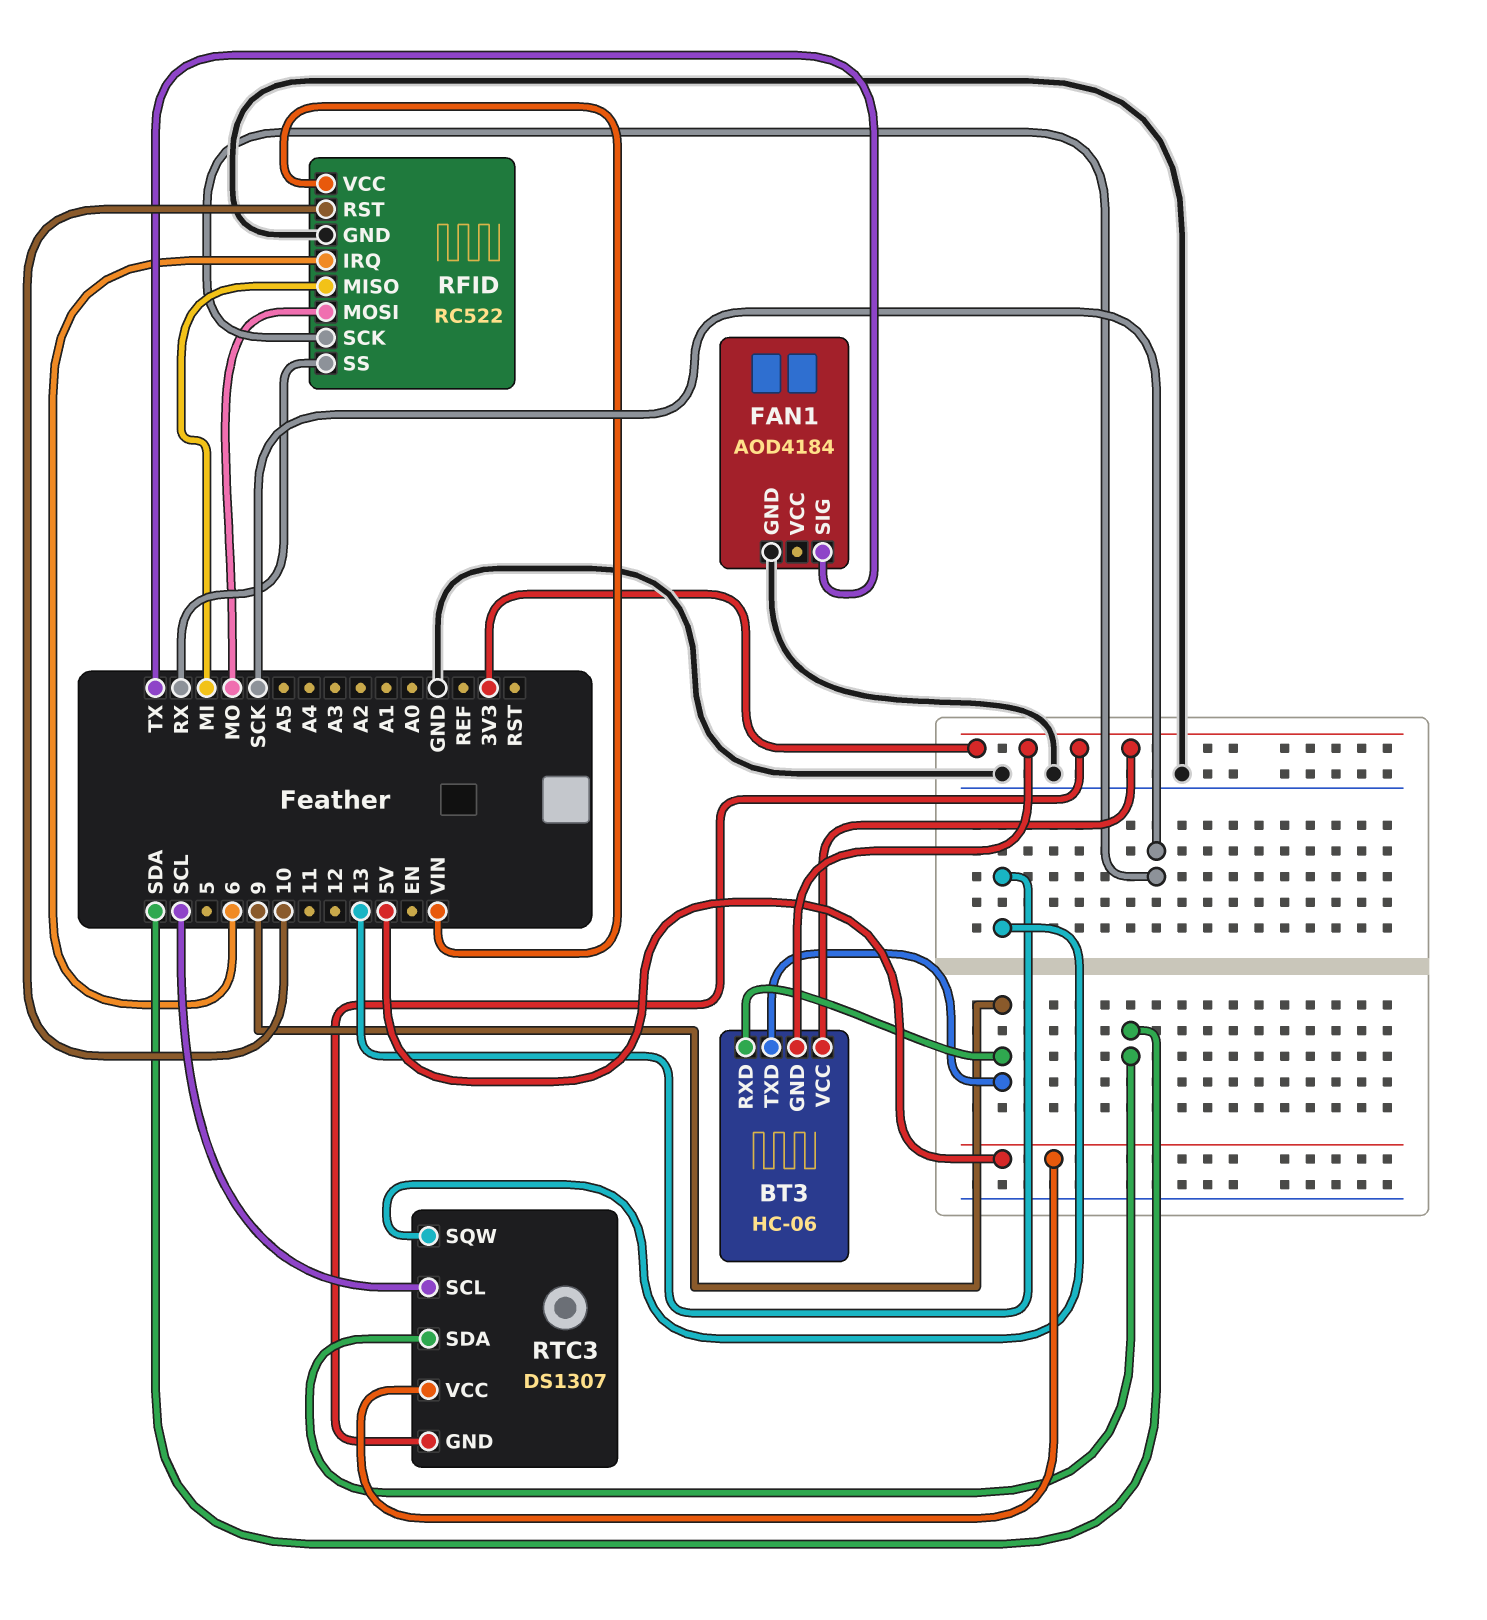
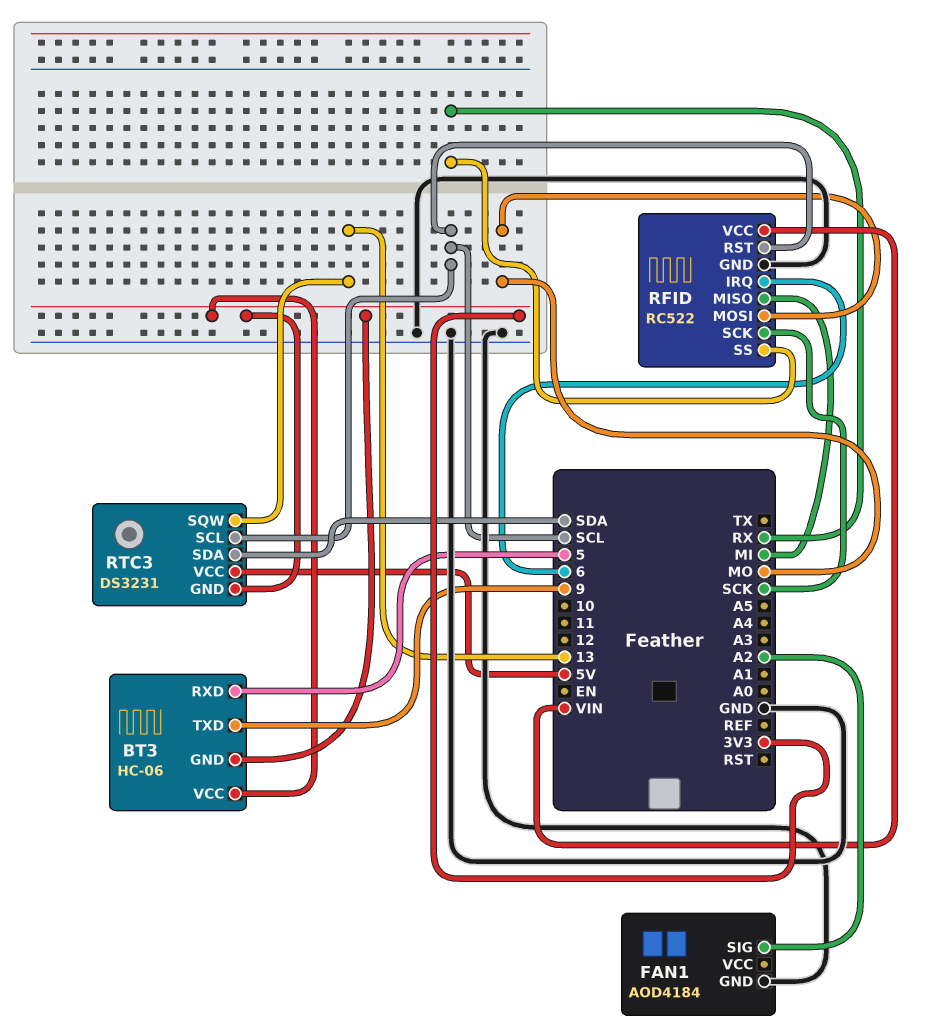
BT3 pin RXD: 9 -> 5
FAN1 pin SIG: TX -> A2
RFID pin RST: 10 -> SCL
RTC3: DS1307 -> DS3231

